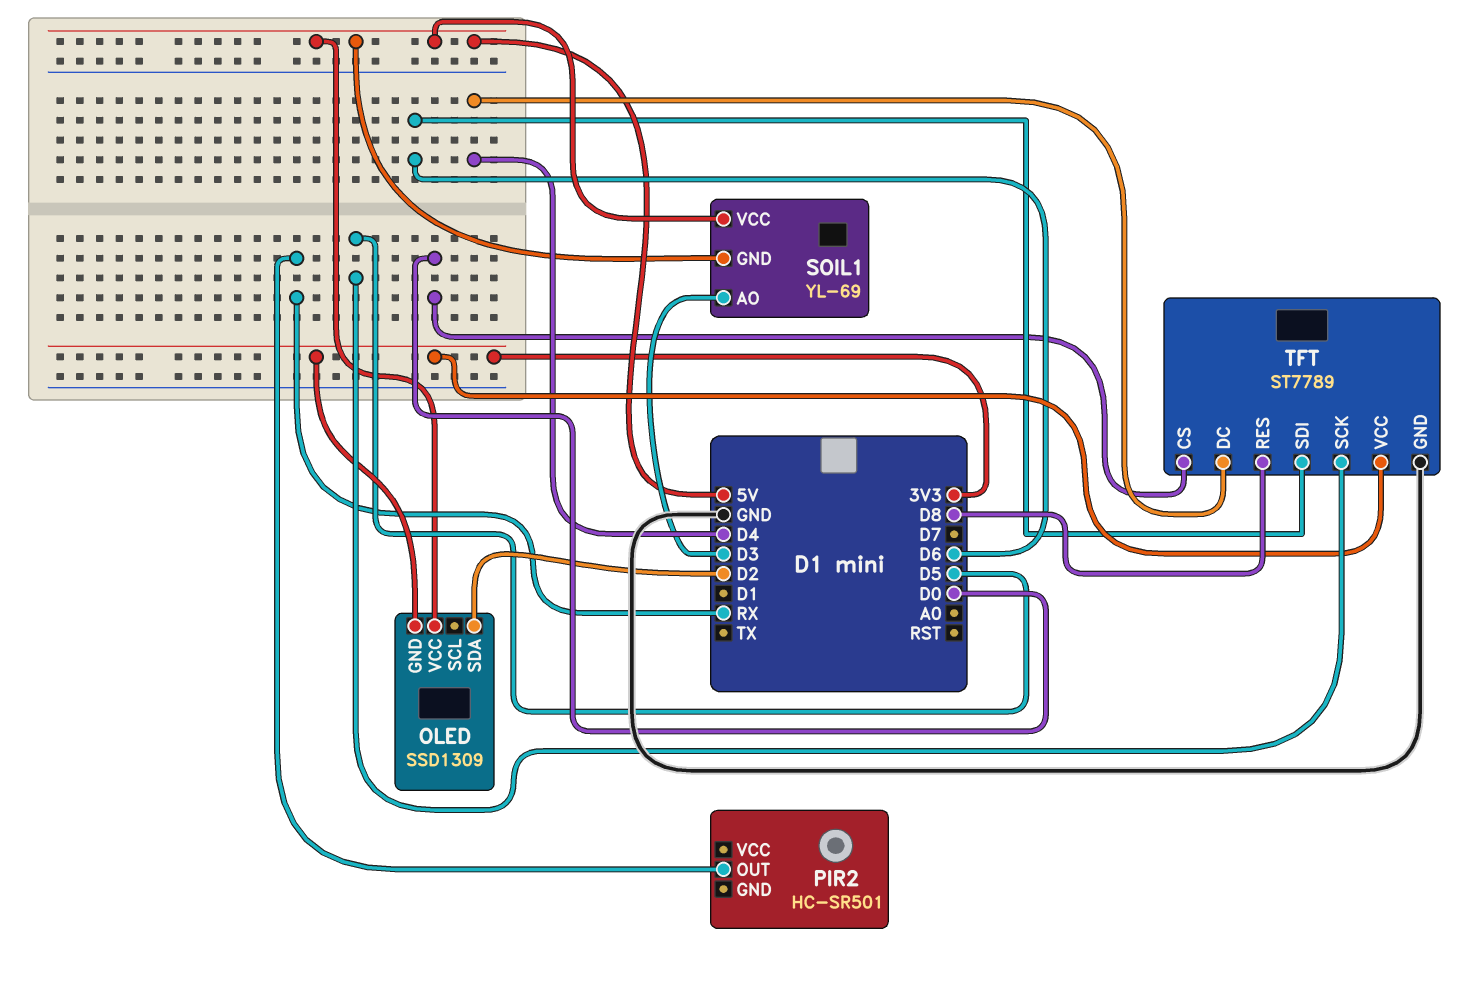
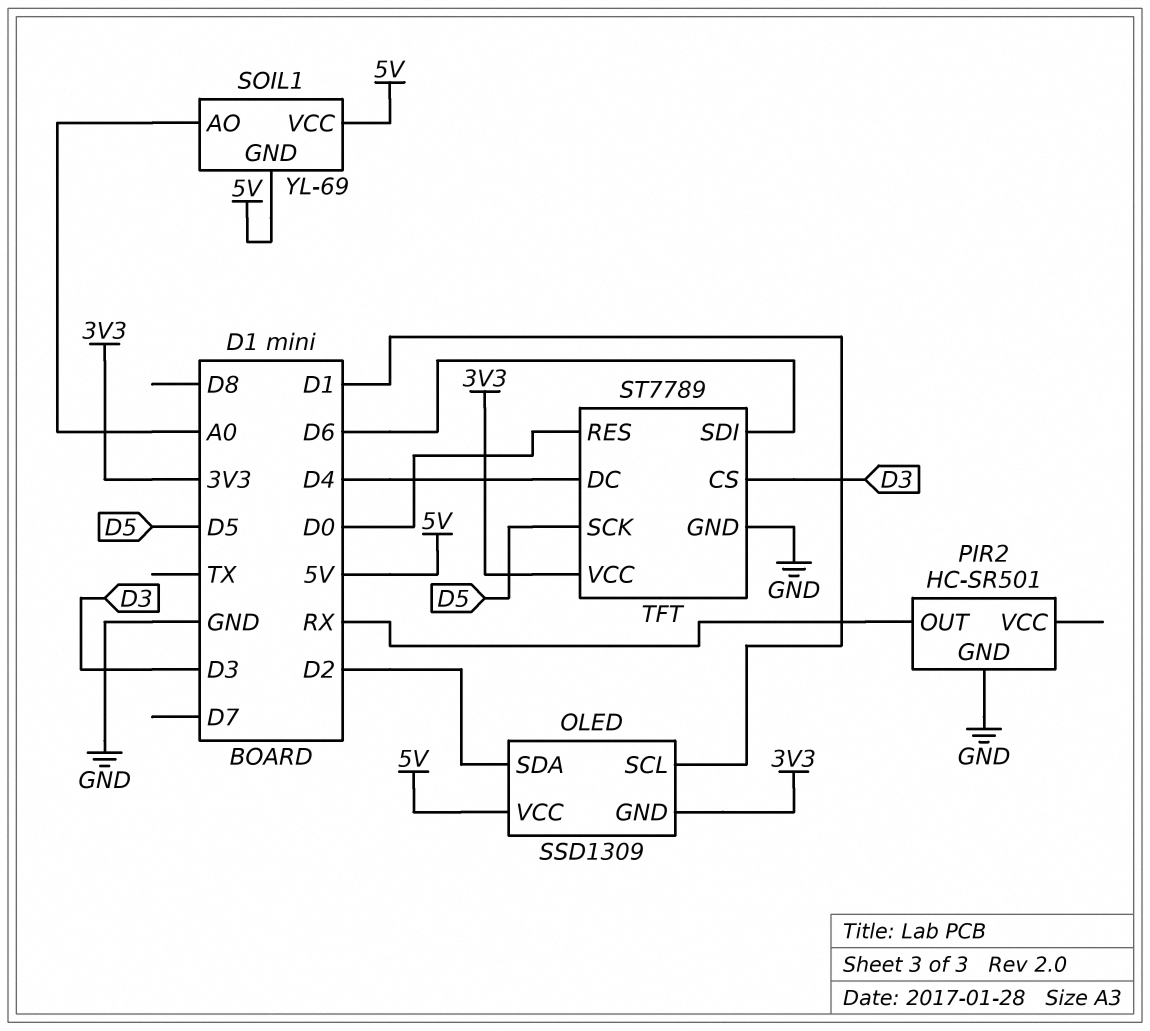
OLED pin SCL: none -> D1
PIR2 pin GND: none -> GND
SOIL1 pin AO: D3 -> A0
TFT pin CS: D0 -> D3
TFT pin RES: D8 -> D0

